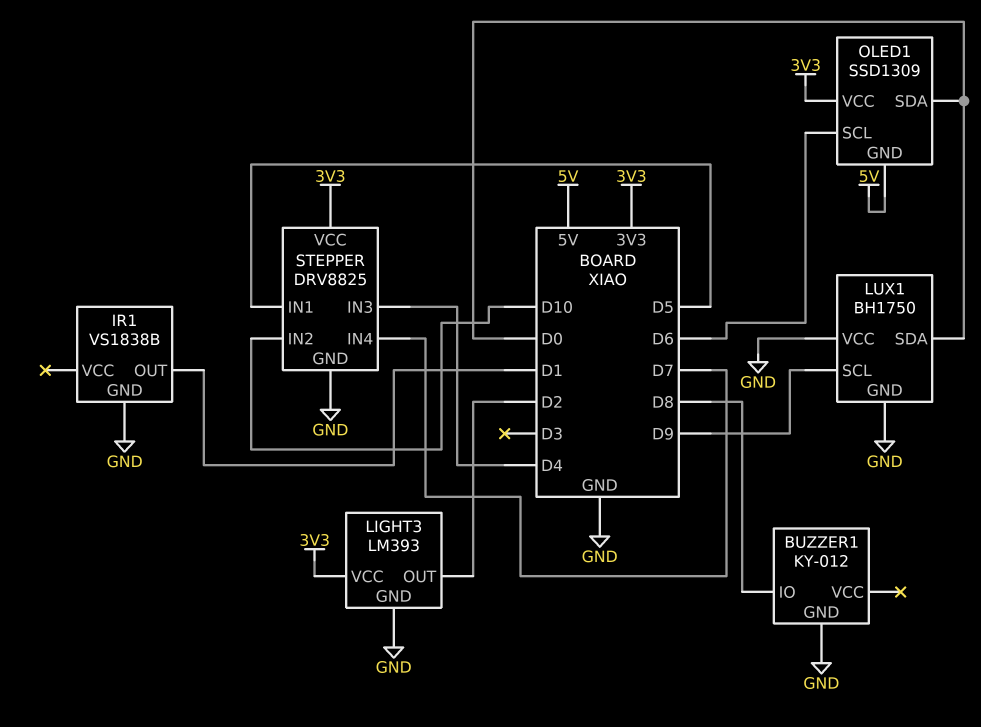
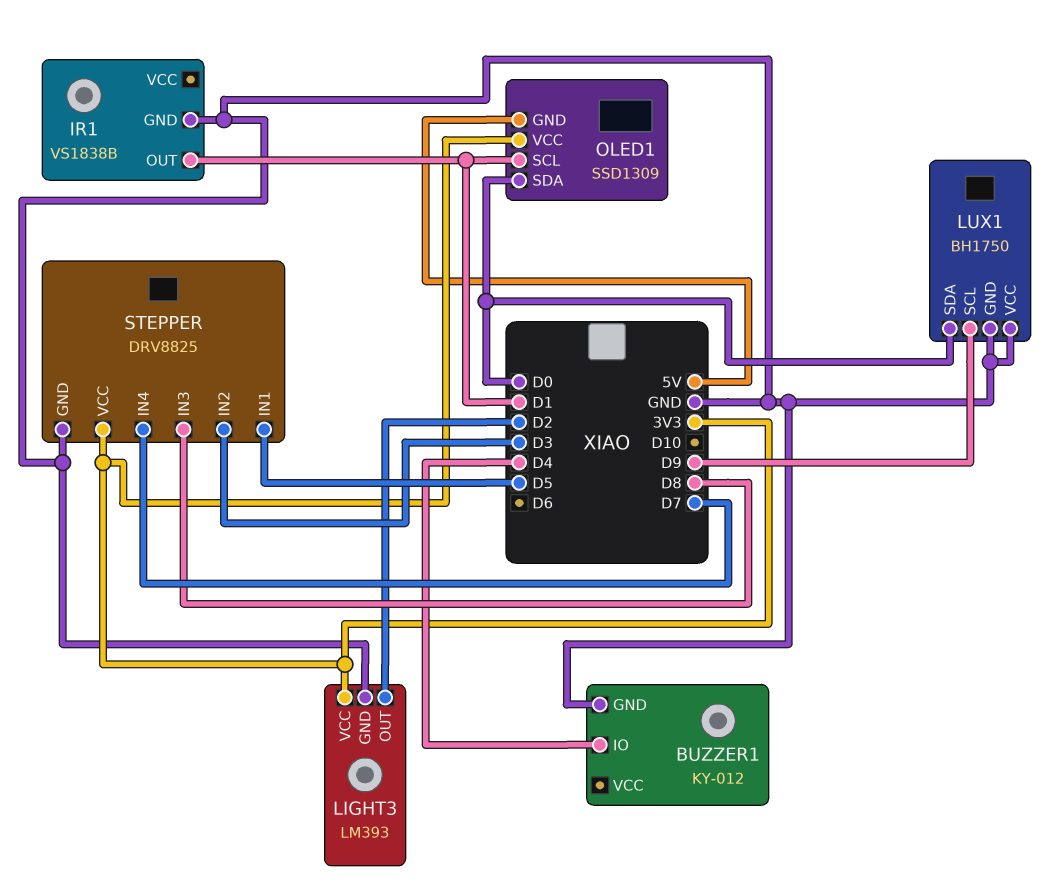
BUZZER1 pin IO: D8 -> D4
OLED1 pin SCL: D6 -> D1
STEPPER pin IN2: D10 -> D3
STEPPER pin IN3: D4 -> D8

